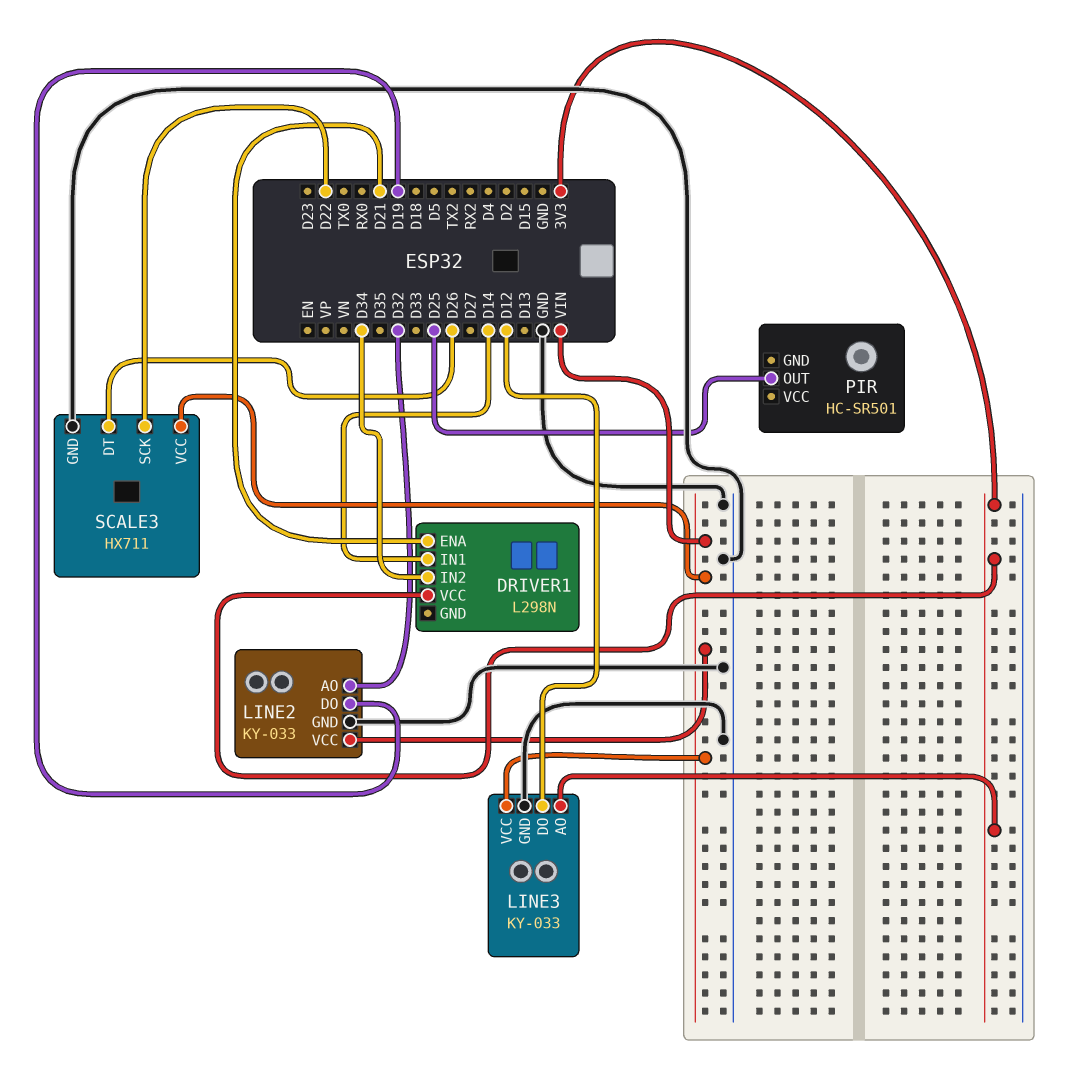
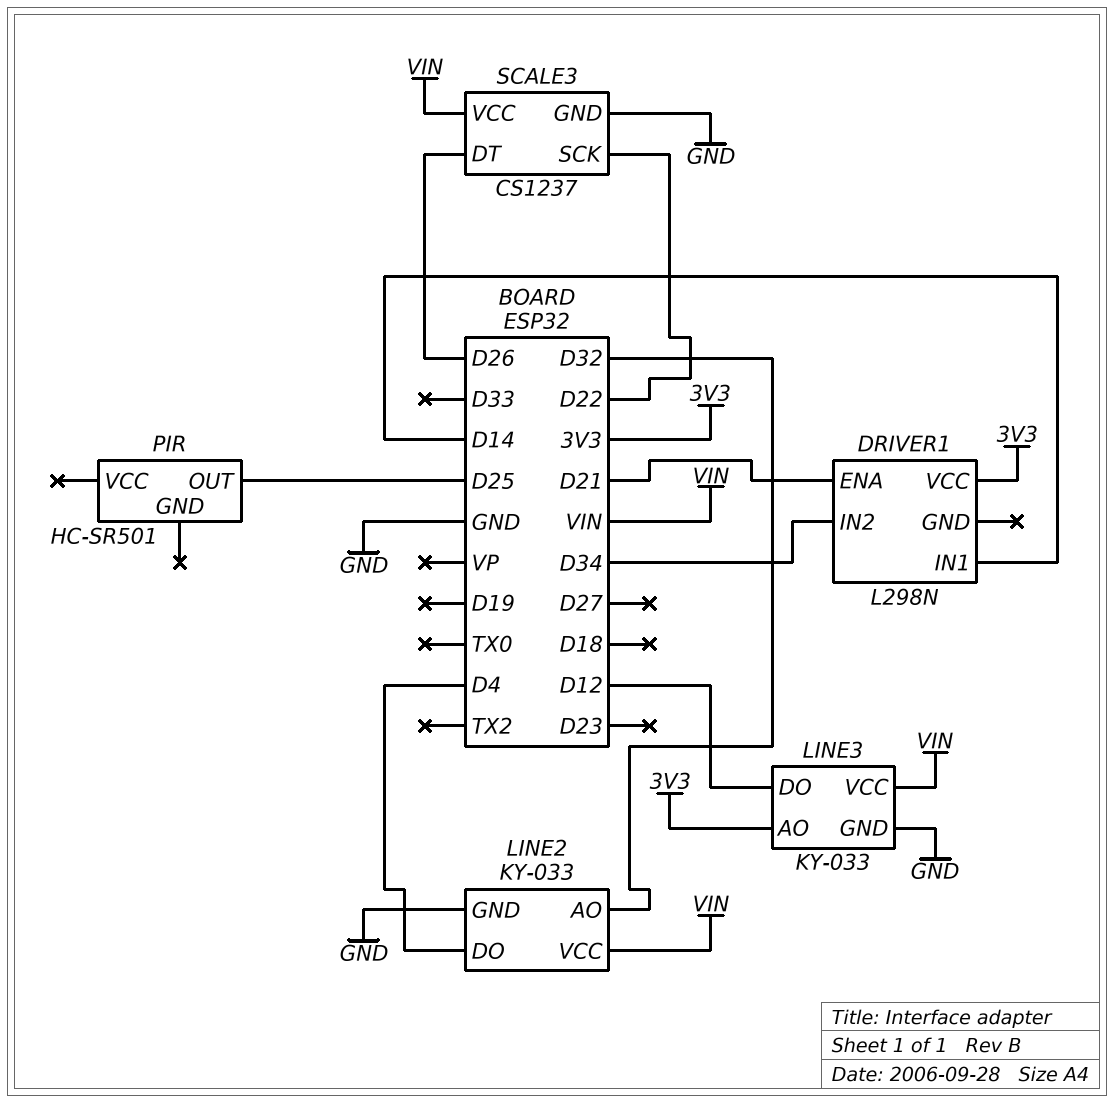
LINE2 pin DO: D19 -> D4
SCALE3: HX711 -> CS1237

